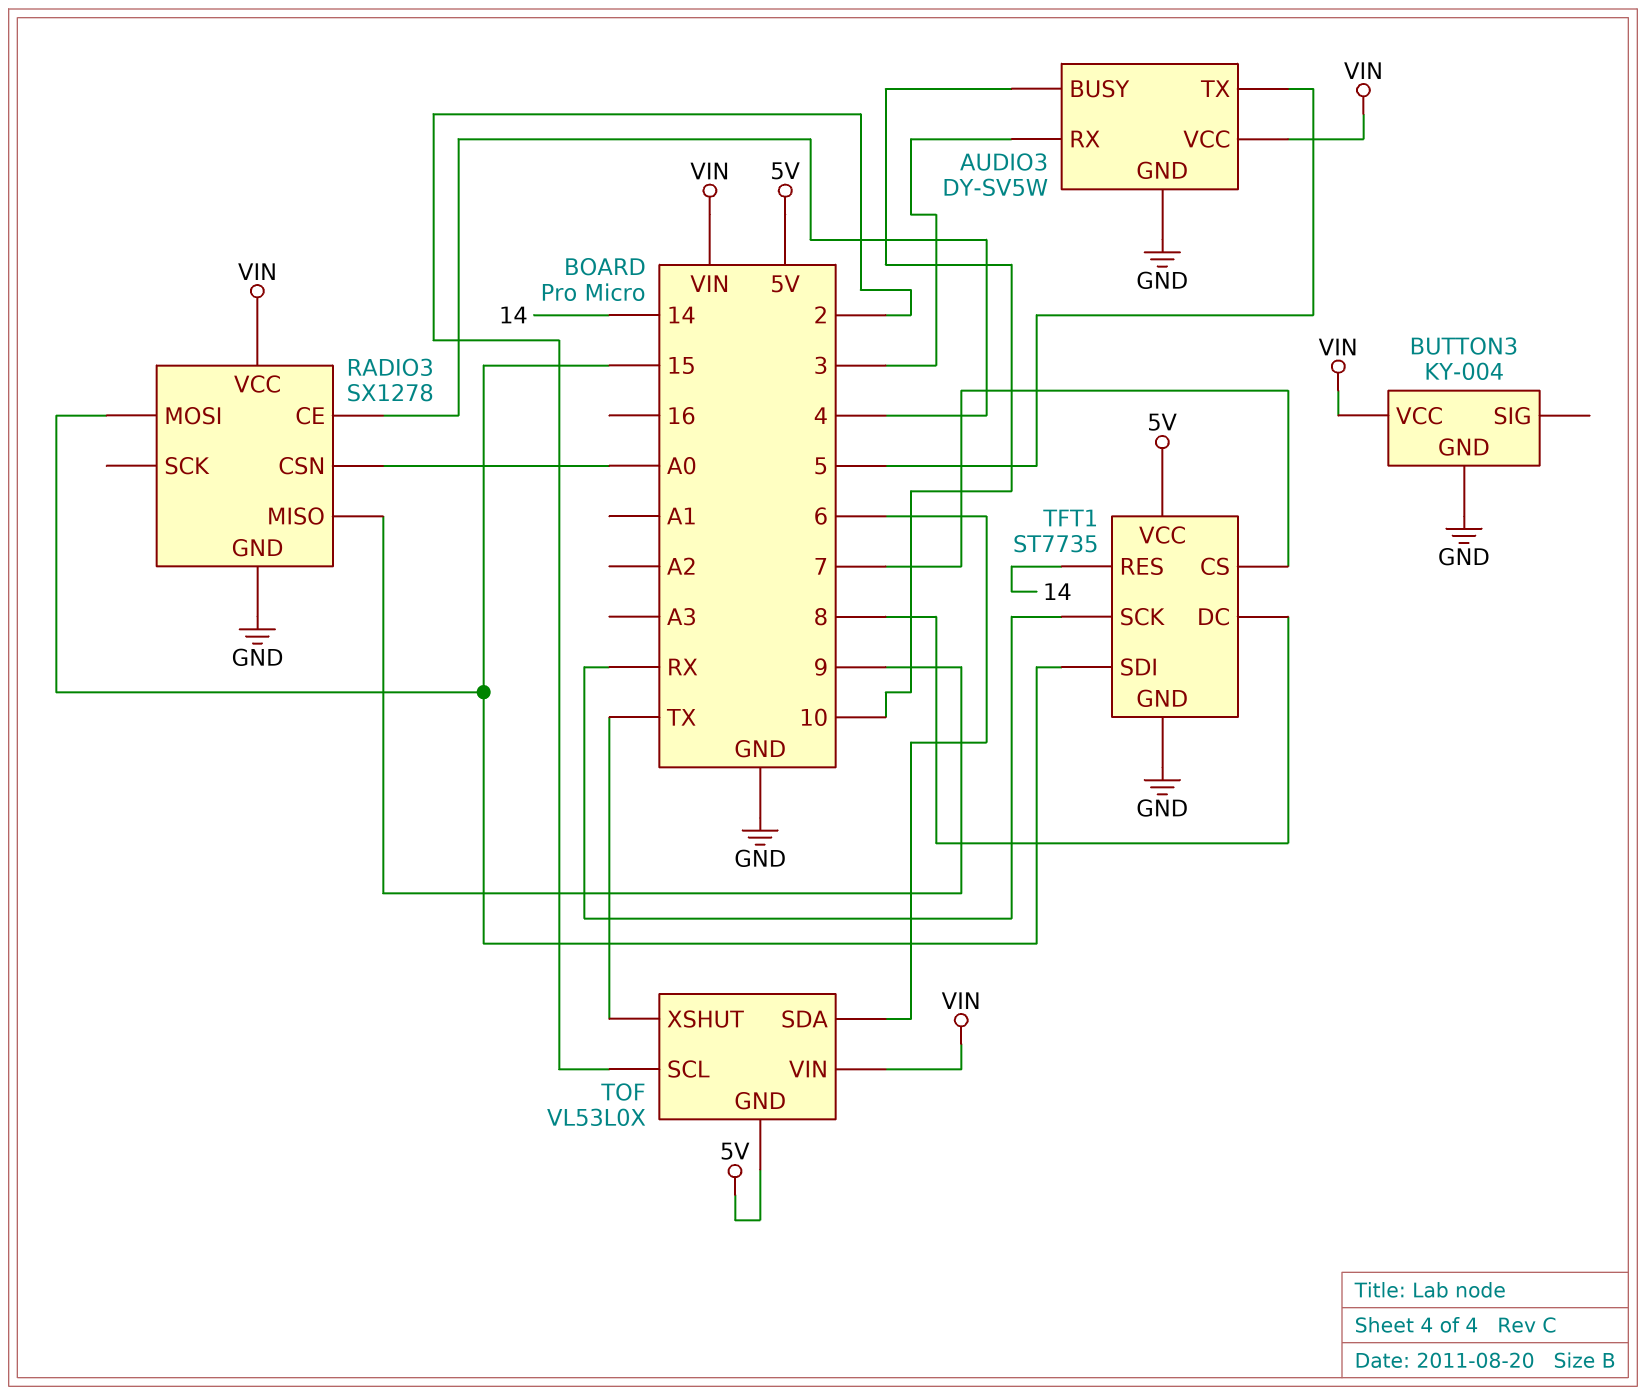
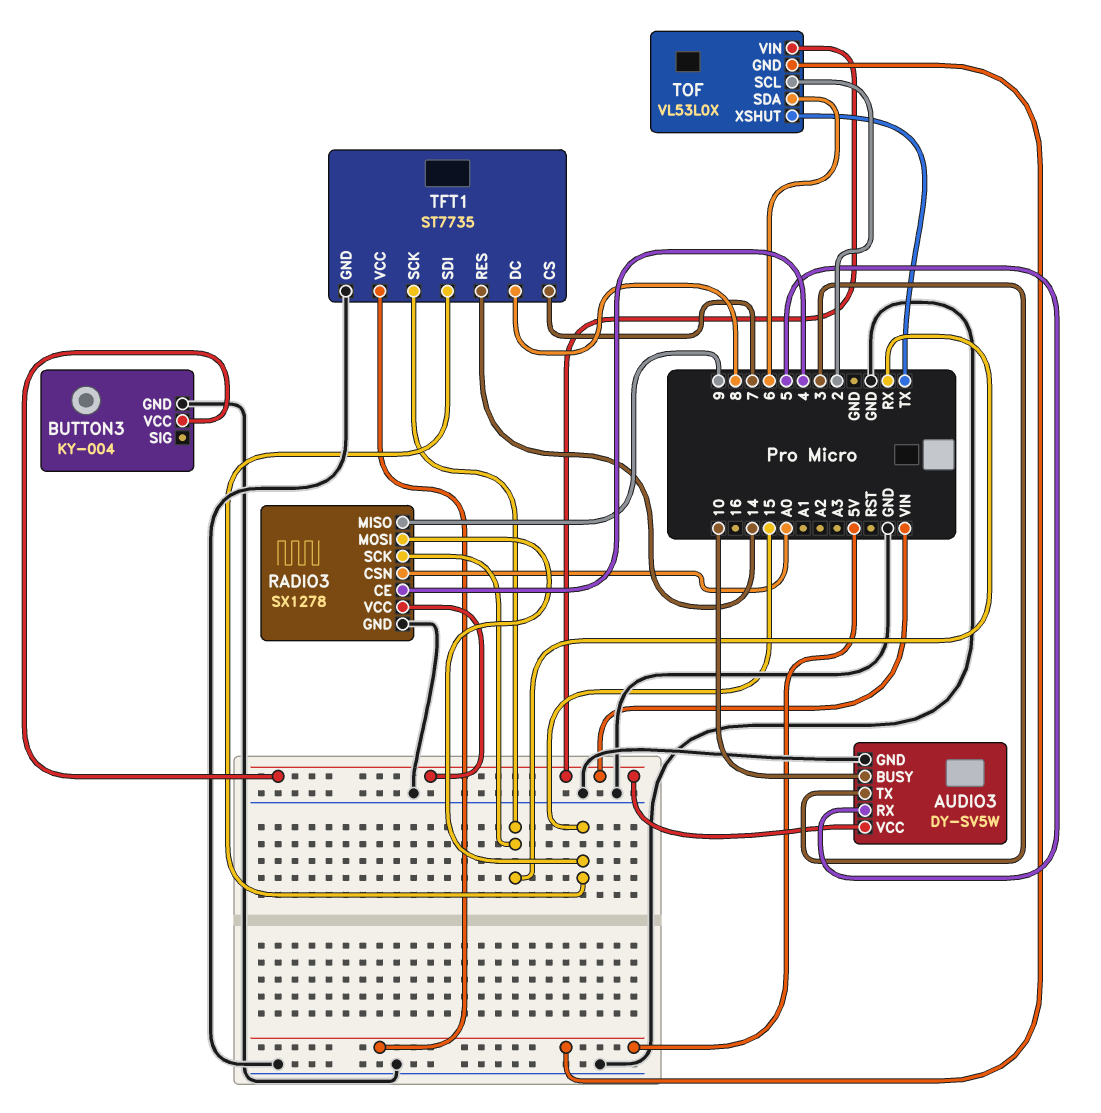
AUDIO3 pin RX: 3 -> 5
AUDIO3 pin TX: 5 -> 3
RADIO3 pin SCK: none -> RX

